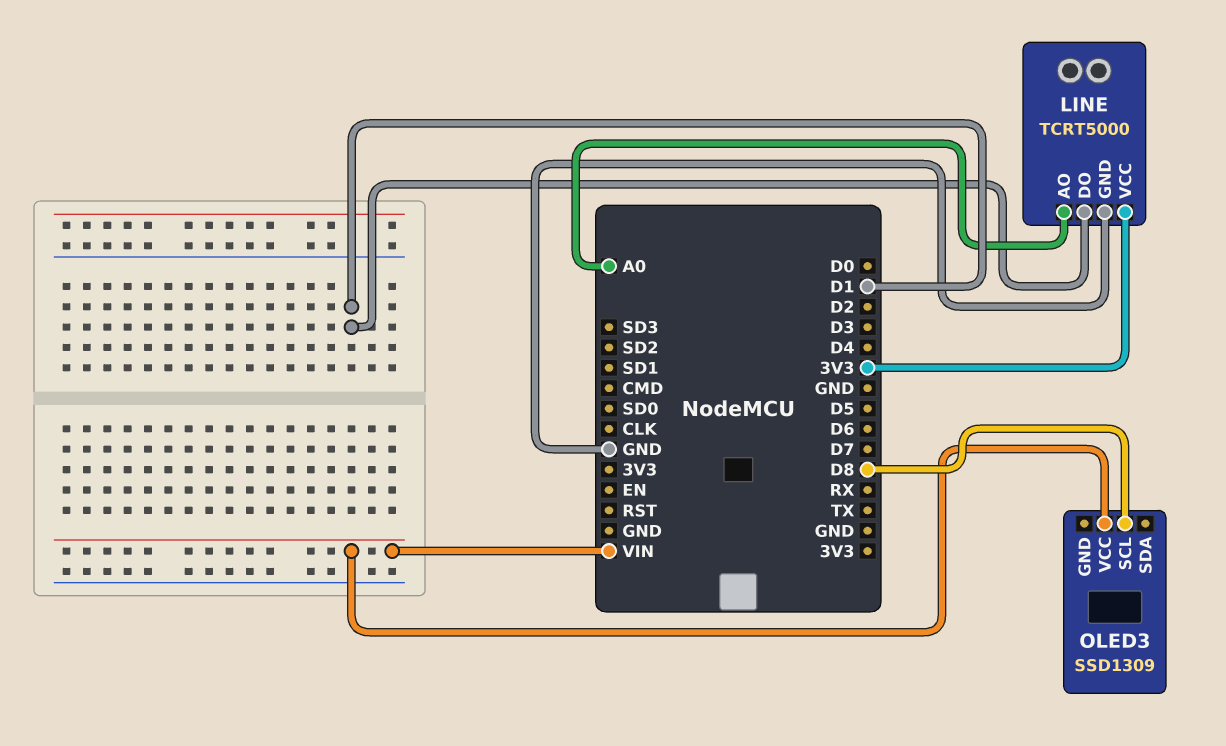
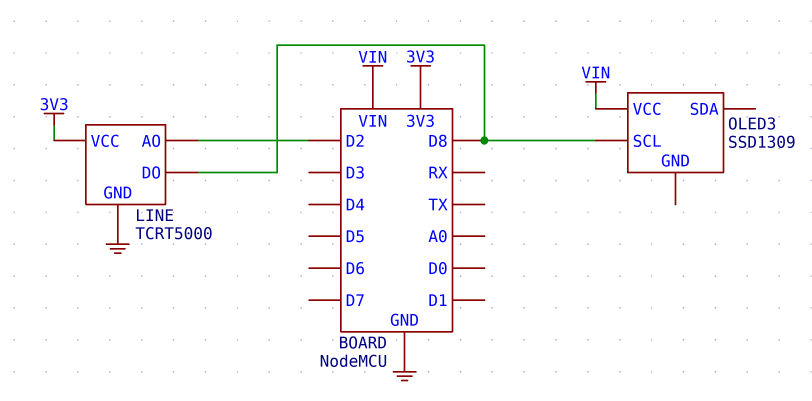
LINE pin AO: A0 -> D2
LINE pin DO: D1 -> D8

